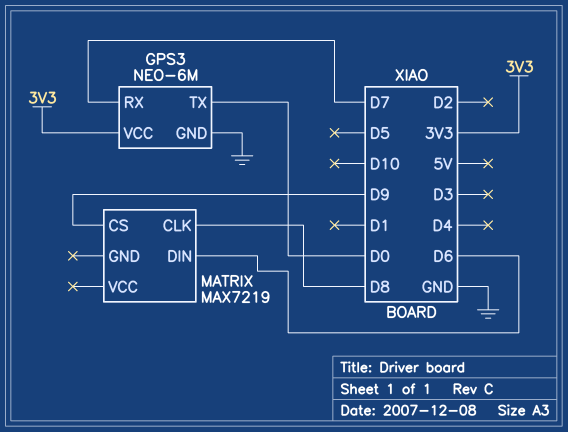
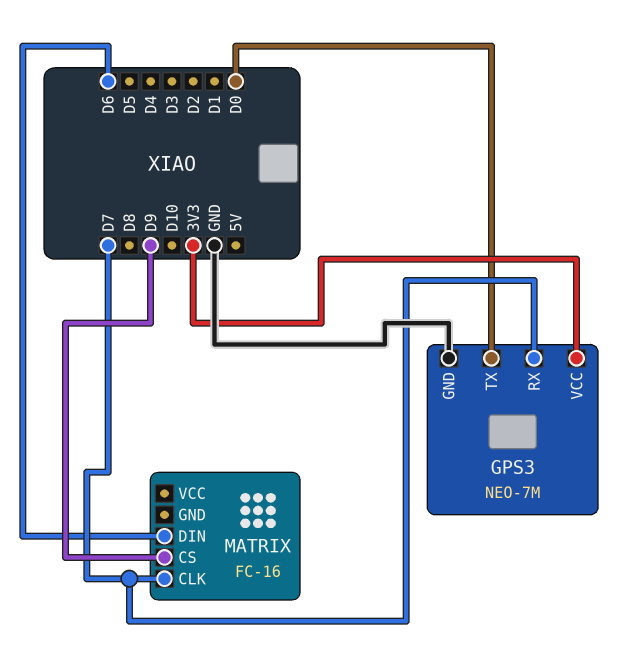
GPS3: NEO-6M -> NEO-7M
MATRIX: MAX7219 -> FC-16
MATRIX pin CLK: D8 -> D7

